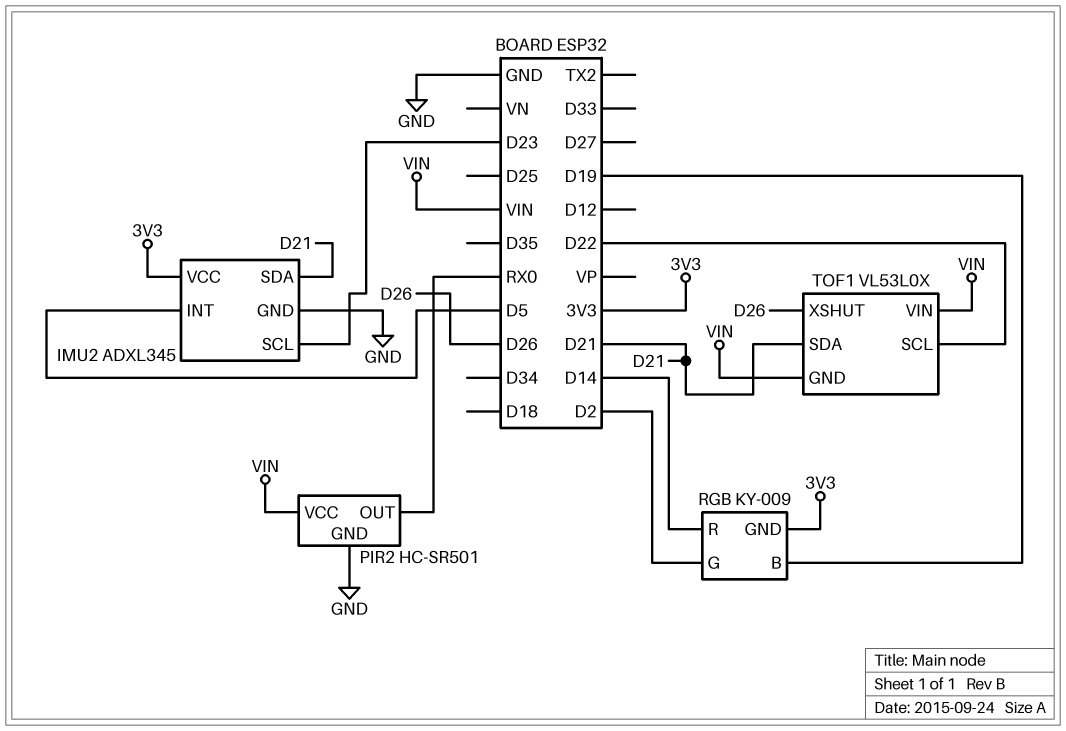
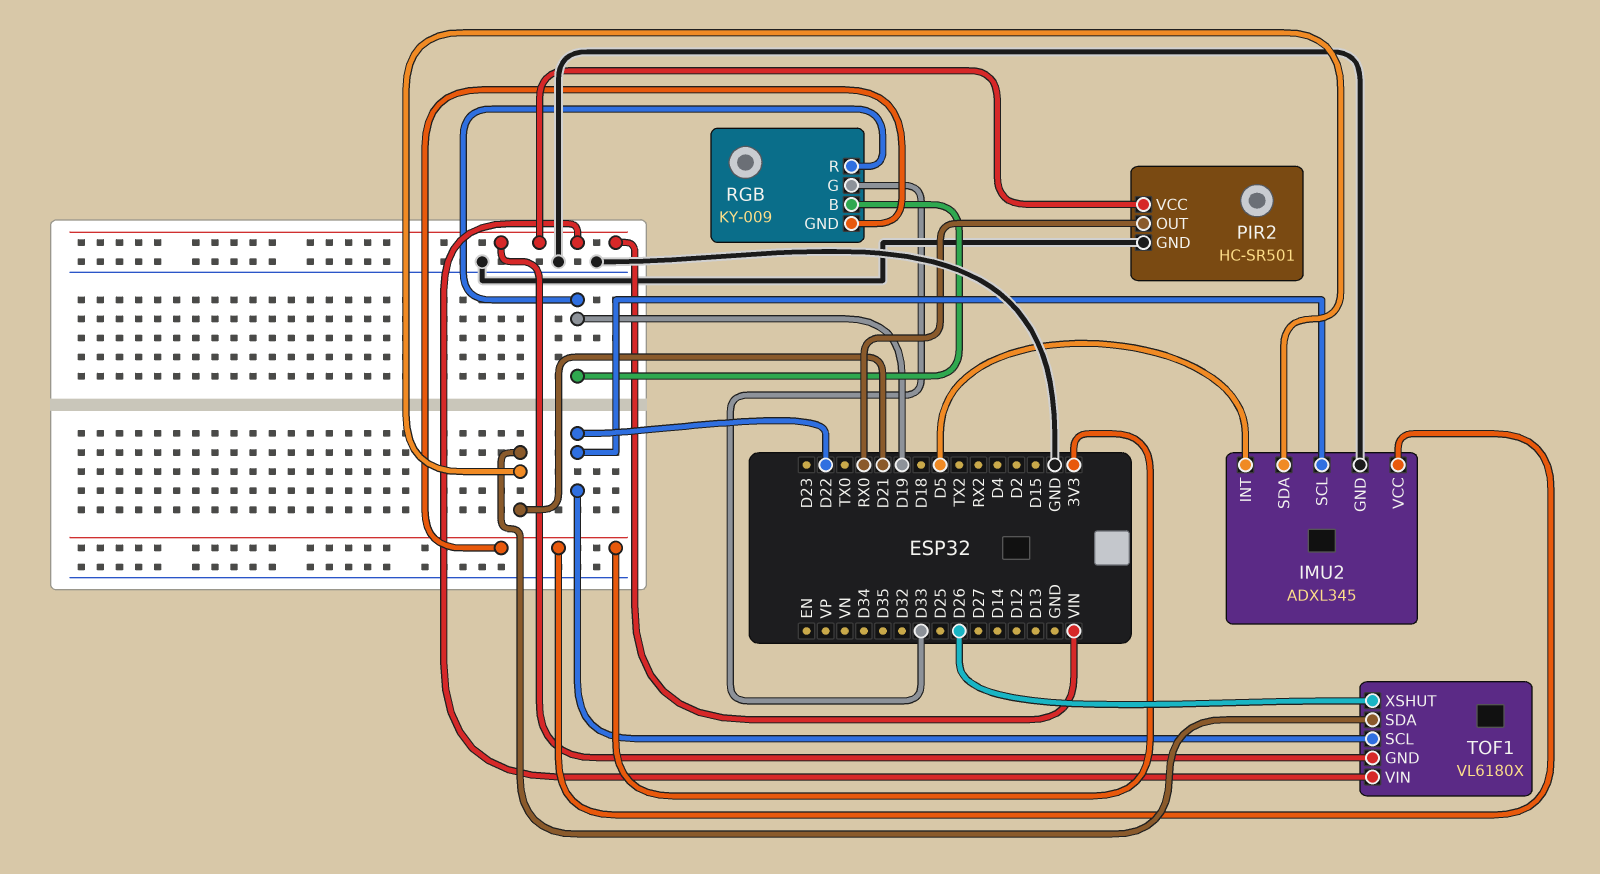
IMU2 pin SCL: D23 -> D22
RGB pin G: D2 -> D33
RGB pin R: D14 -> D19
TOF1: VL53L0X -> VL6180X

